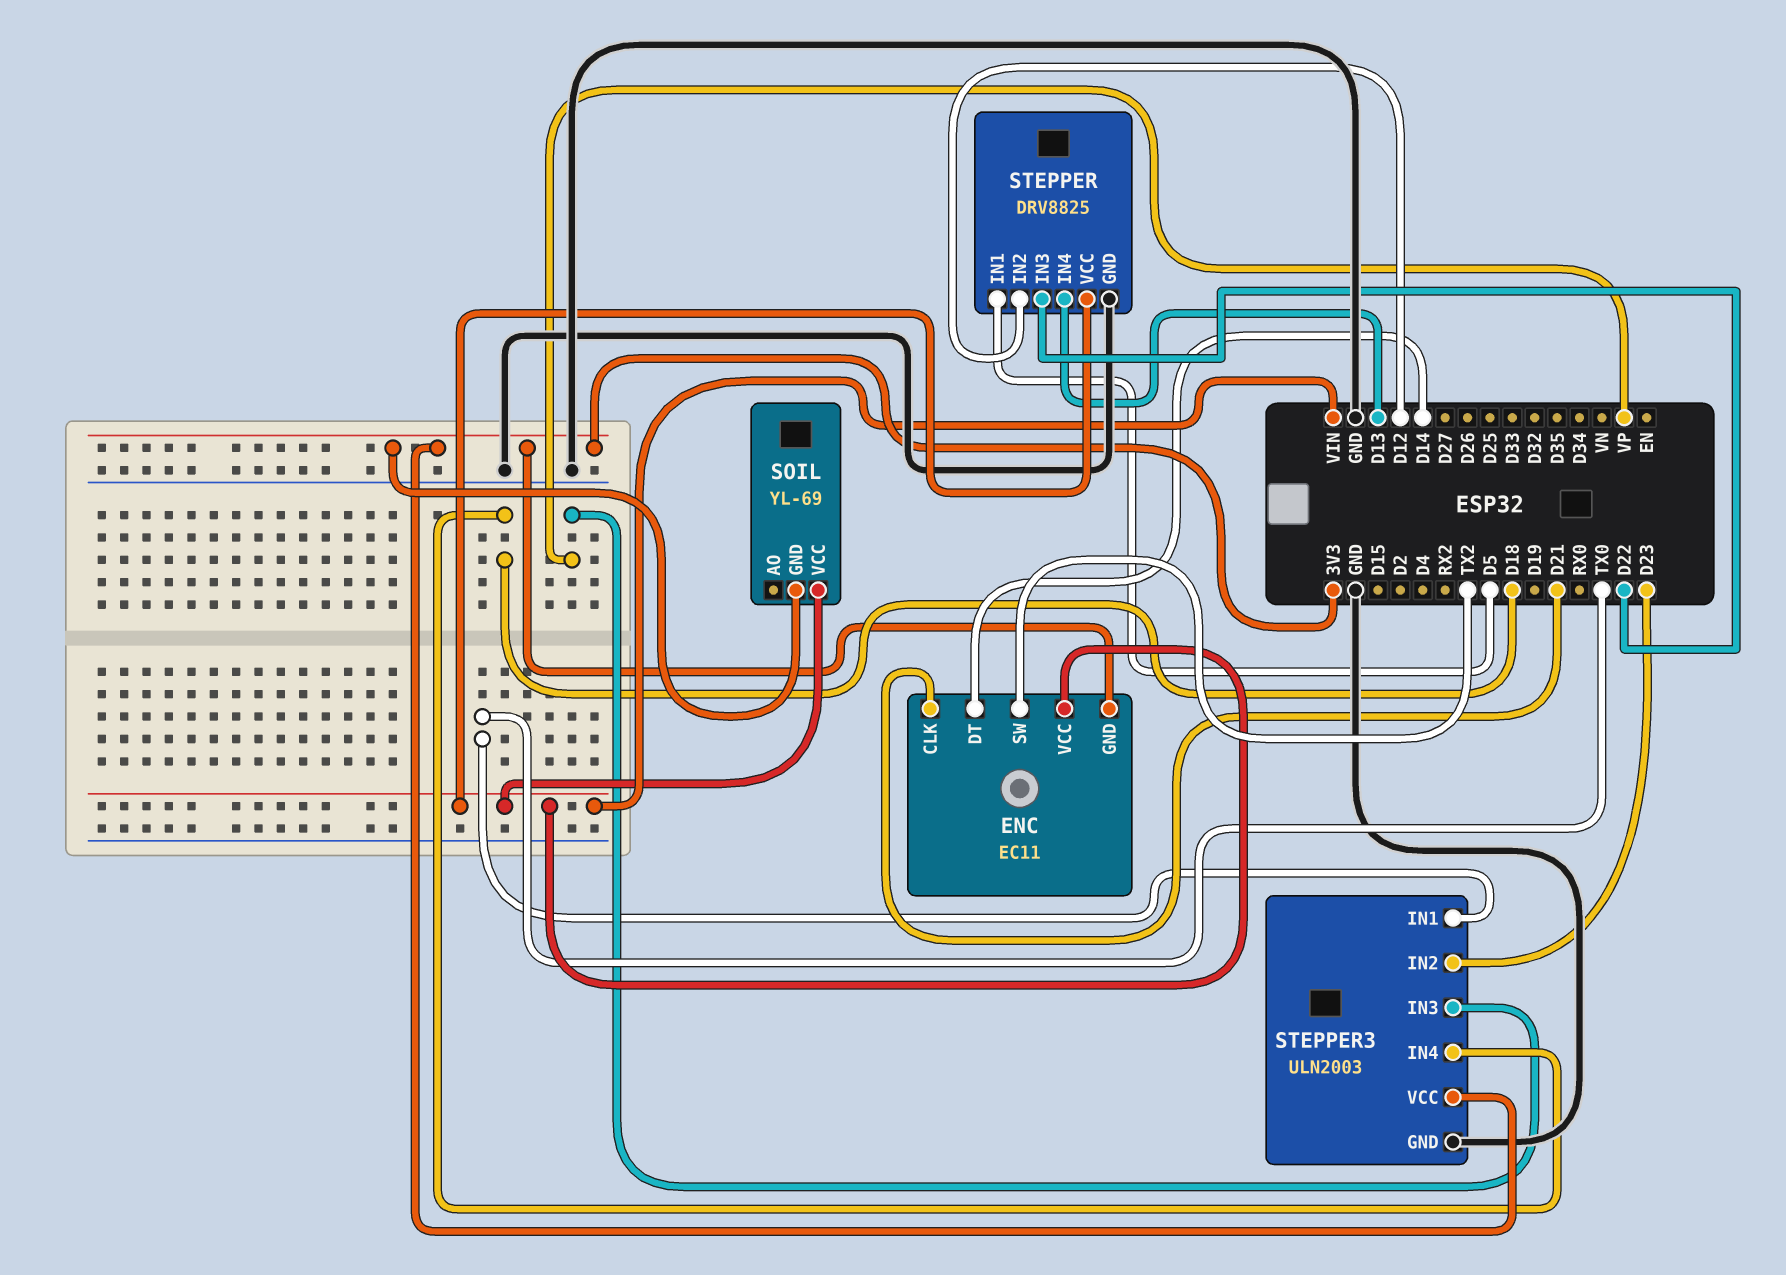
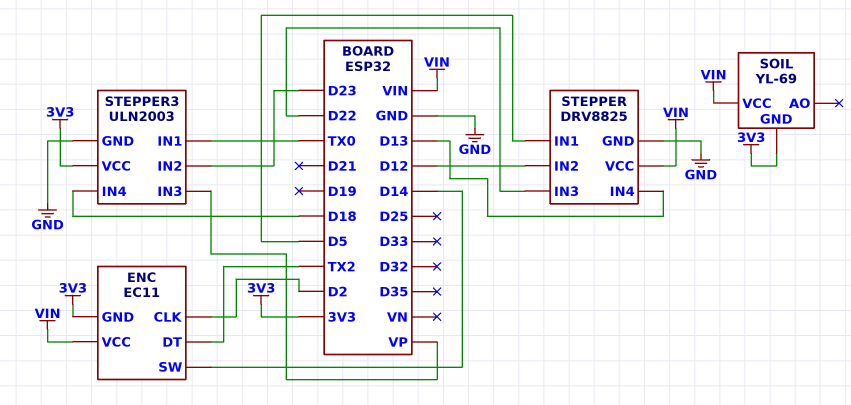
ENC pin CLK: D21 -> D2
ENC pin DT: D14 -> TX2
ENC pin SW: TX2 -> D14

